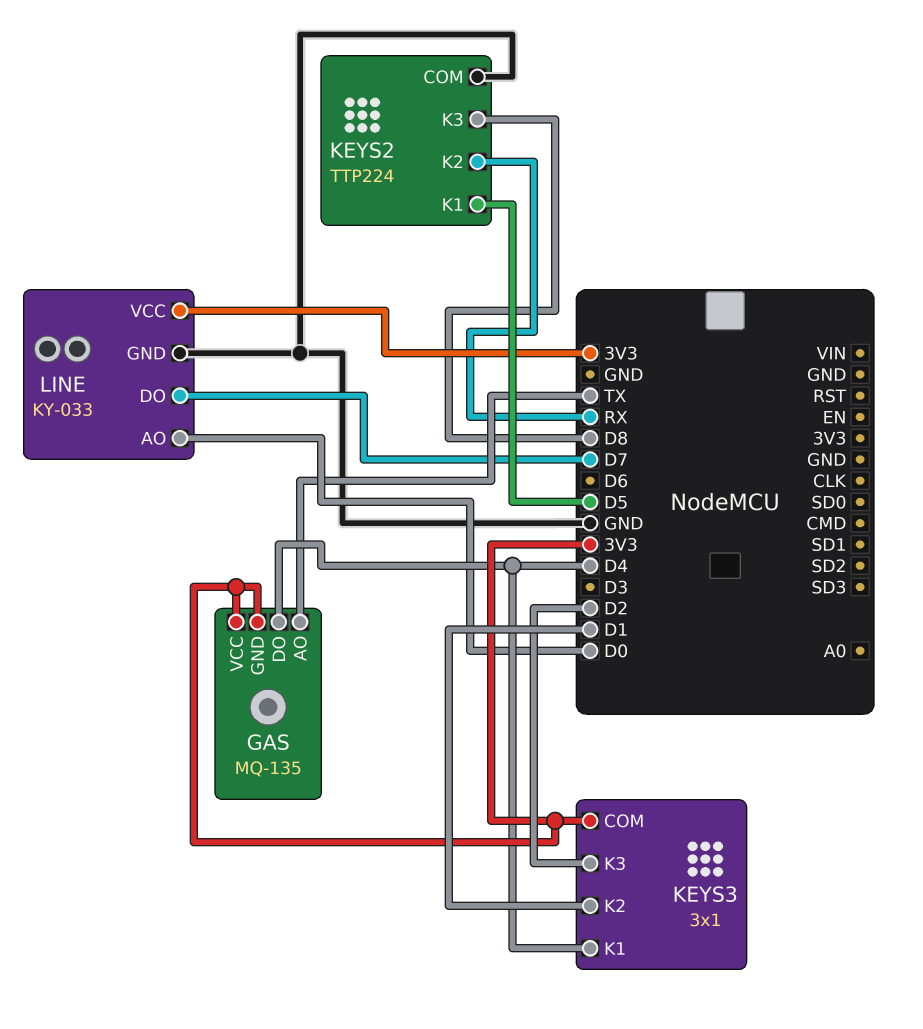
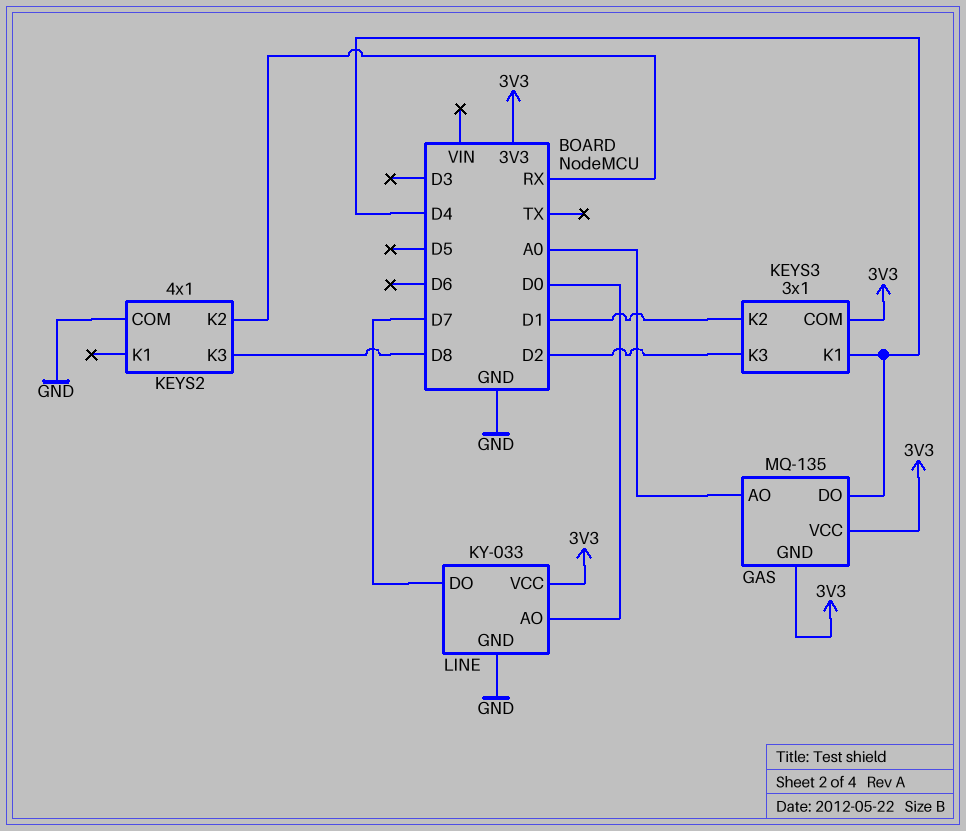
GAS pin AO: TX -> A0
KEYS2: TTP224 -> 4x1
KEYS2 pin K1: D5 -> none

